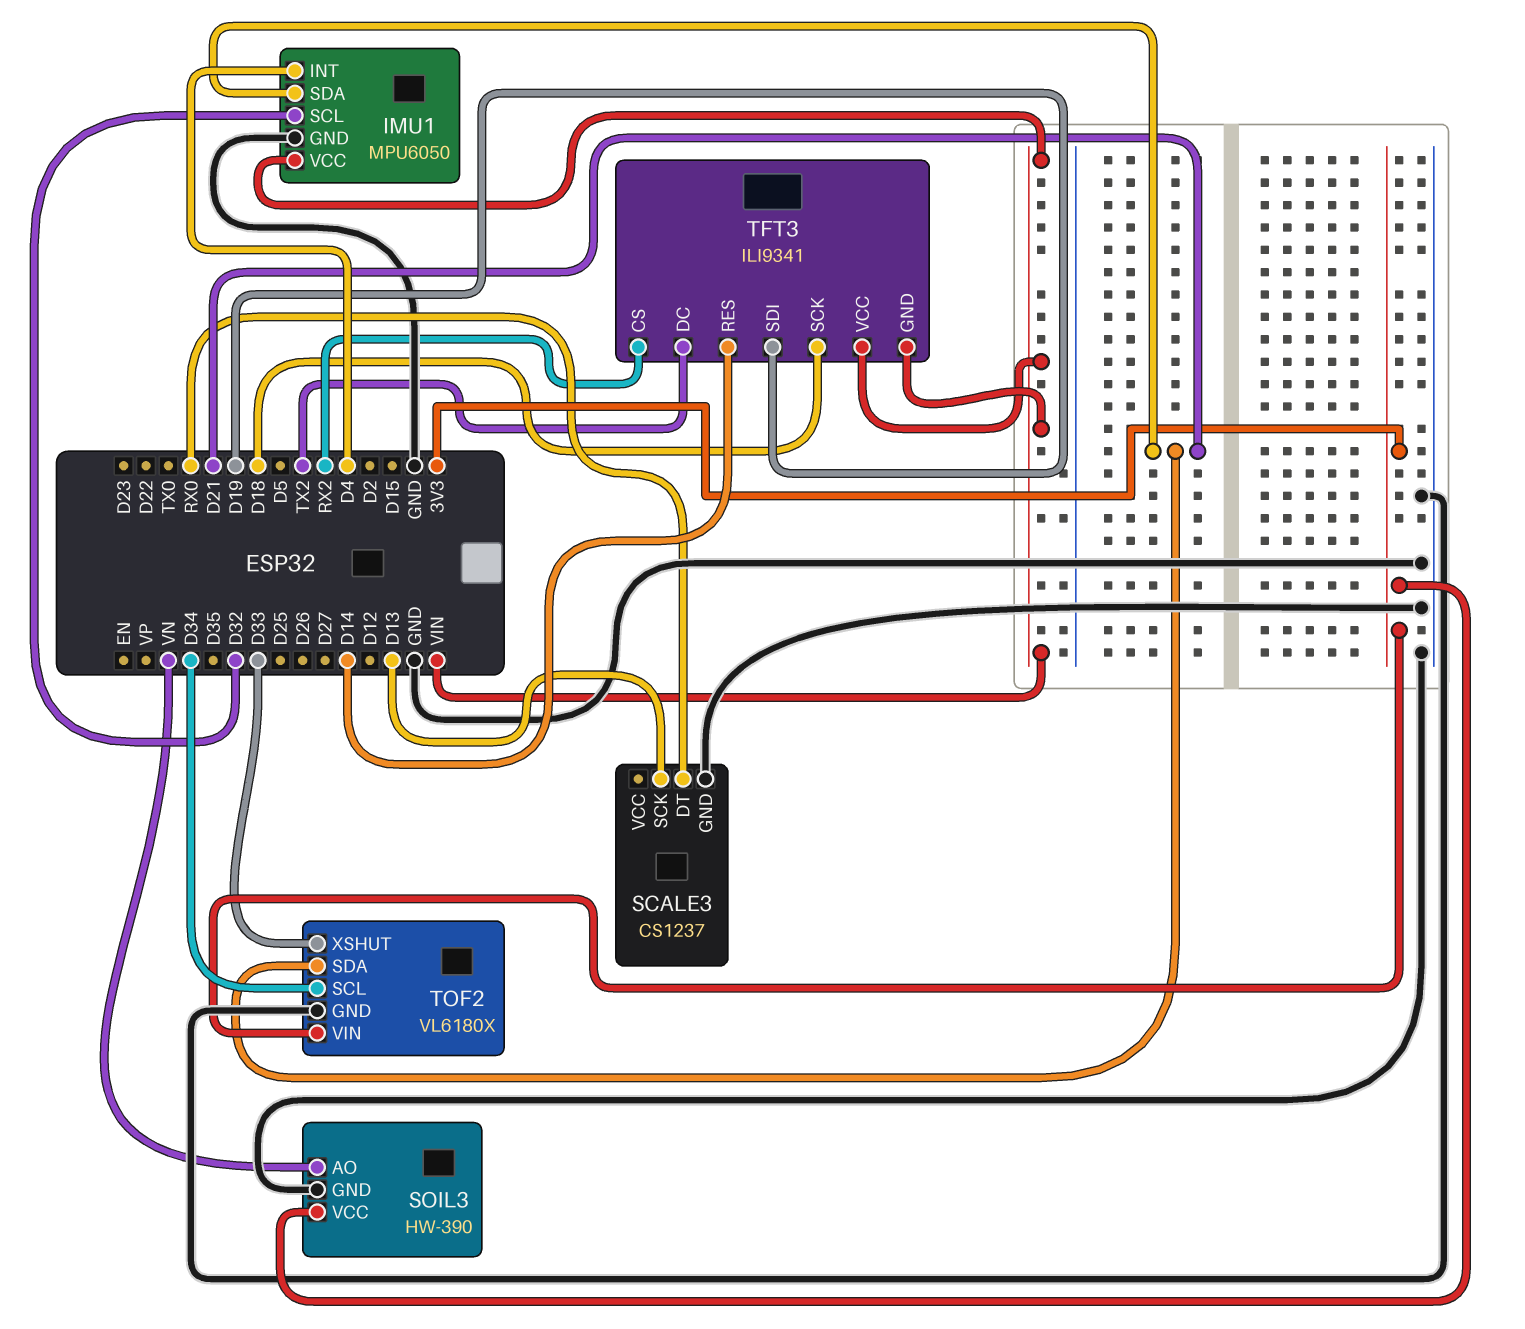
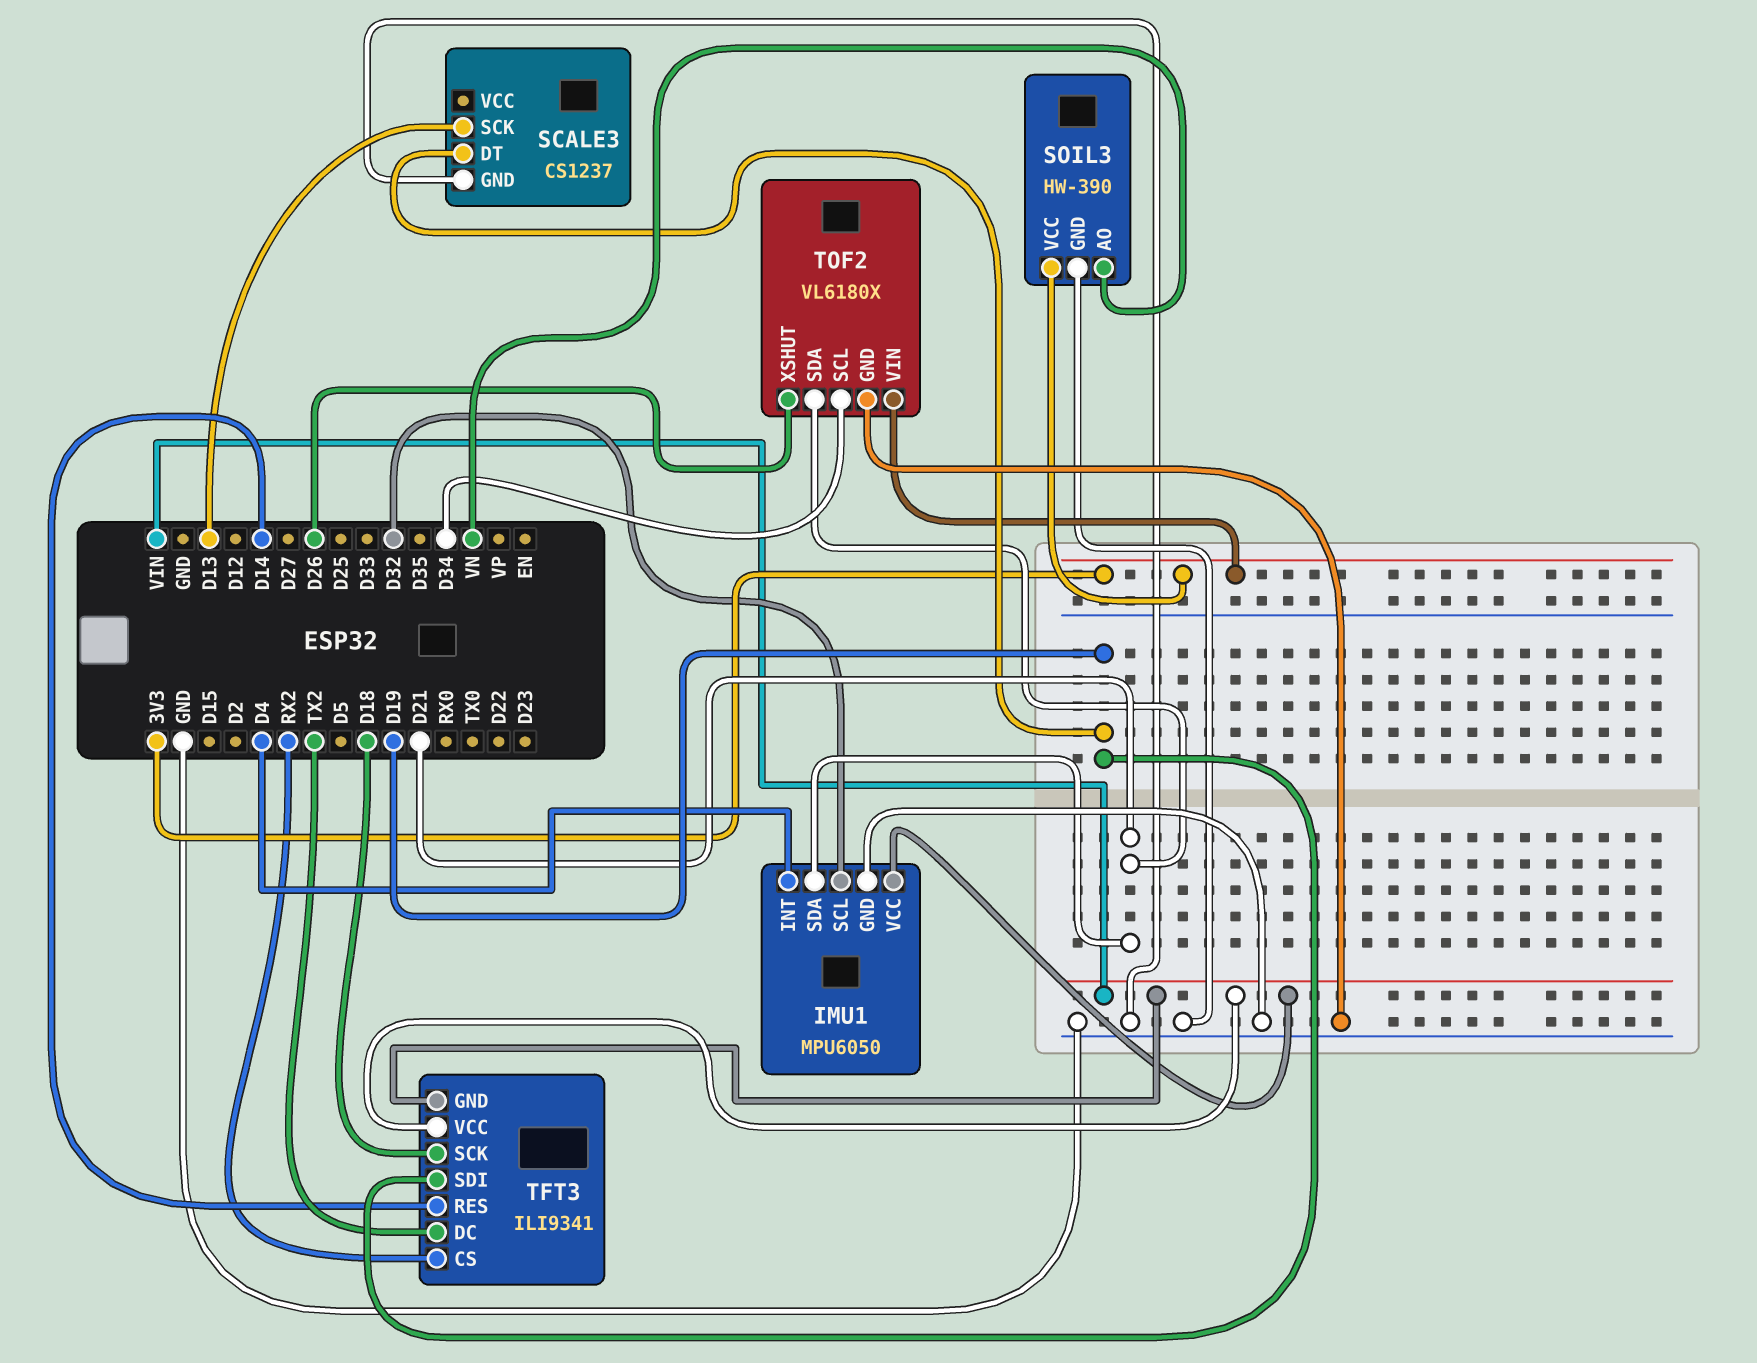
SCALE3 pin DT: RX0 -> D19
TOF2 pin XSHUT: D33 -> D26

